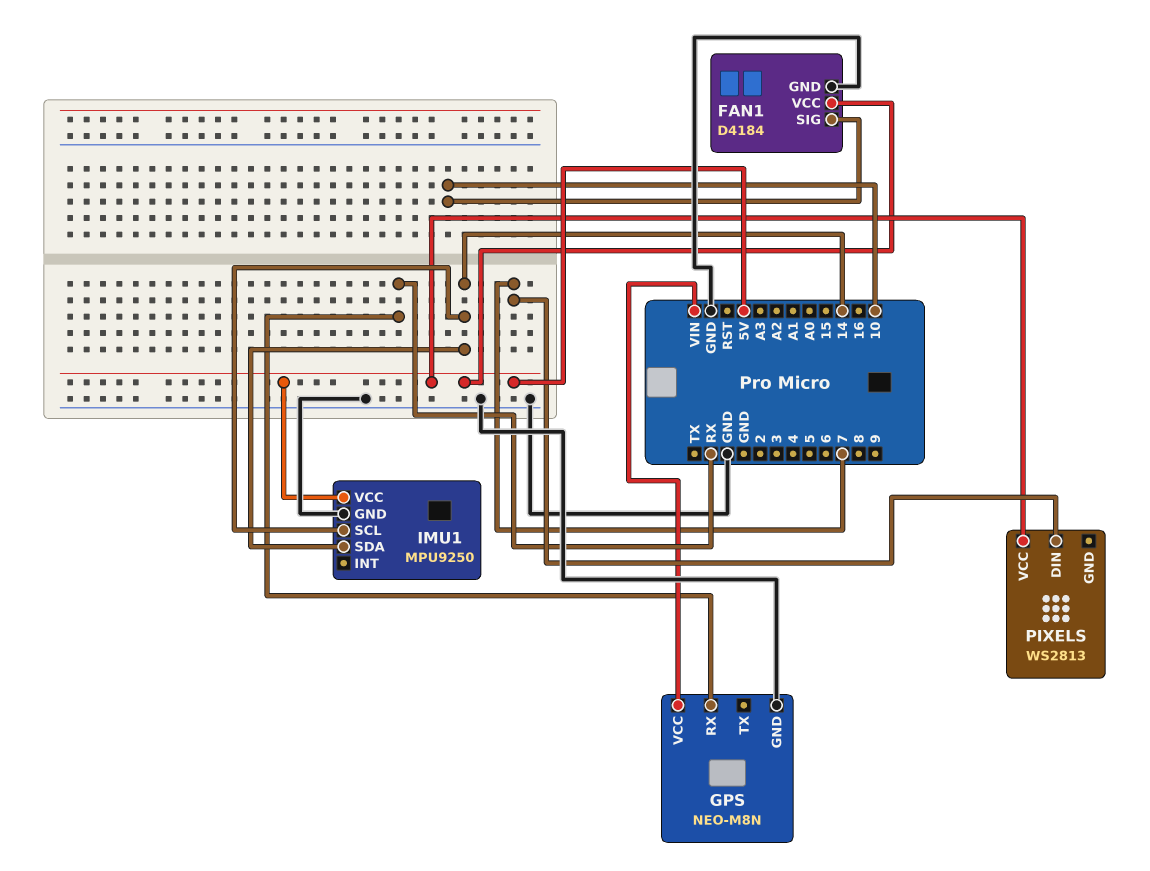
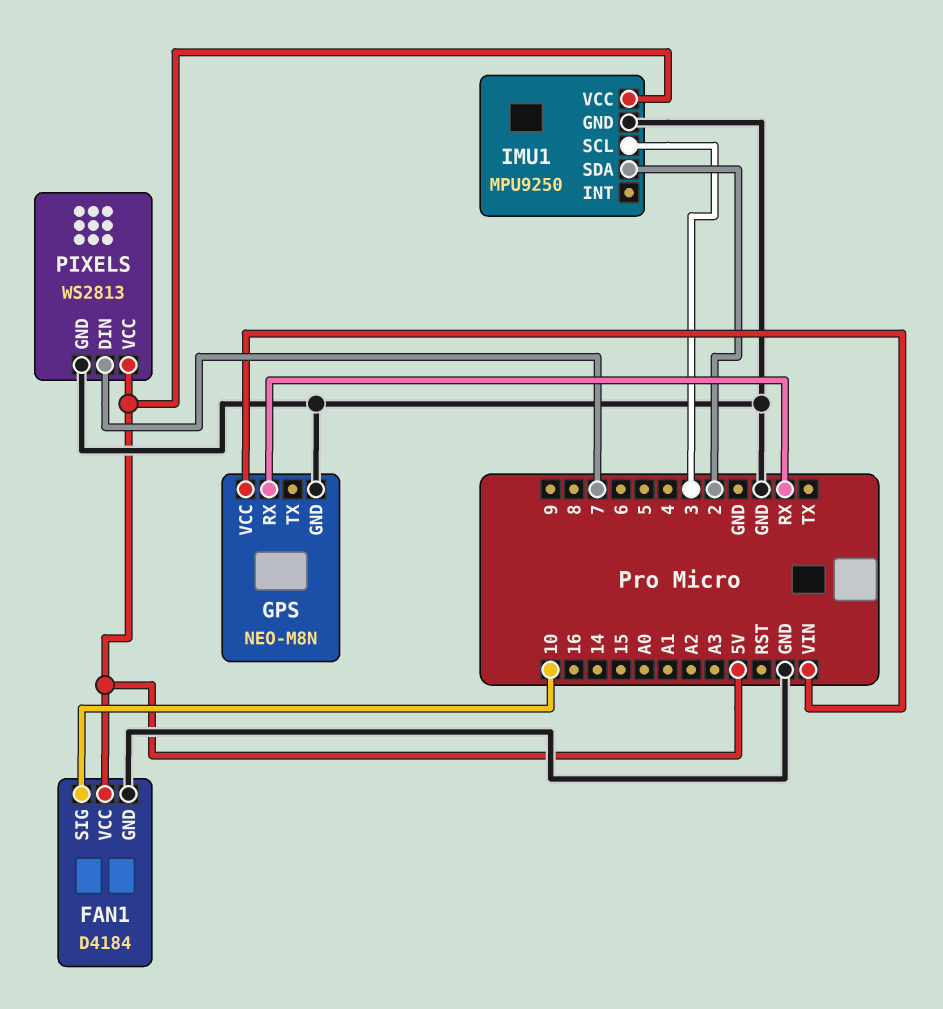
IMU1 pin SCL: 14 -> 3
IMU1 pin SDA: 14 -> 2
PIXELS pin GND: none -> GND

